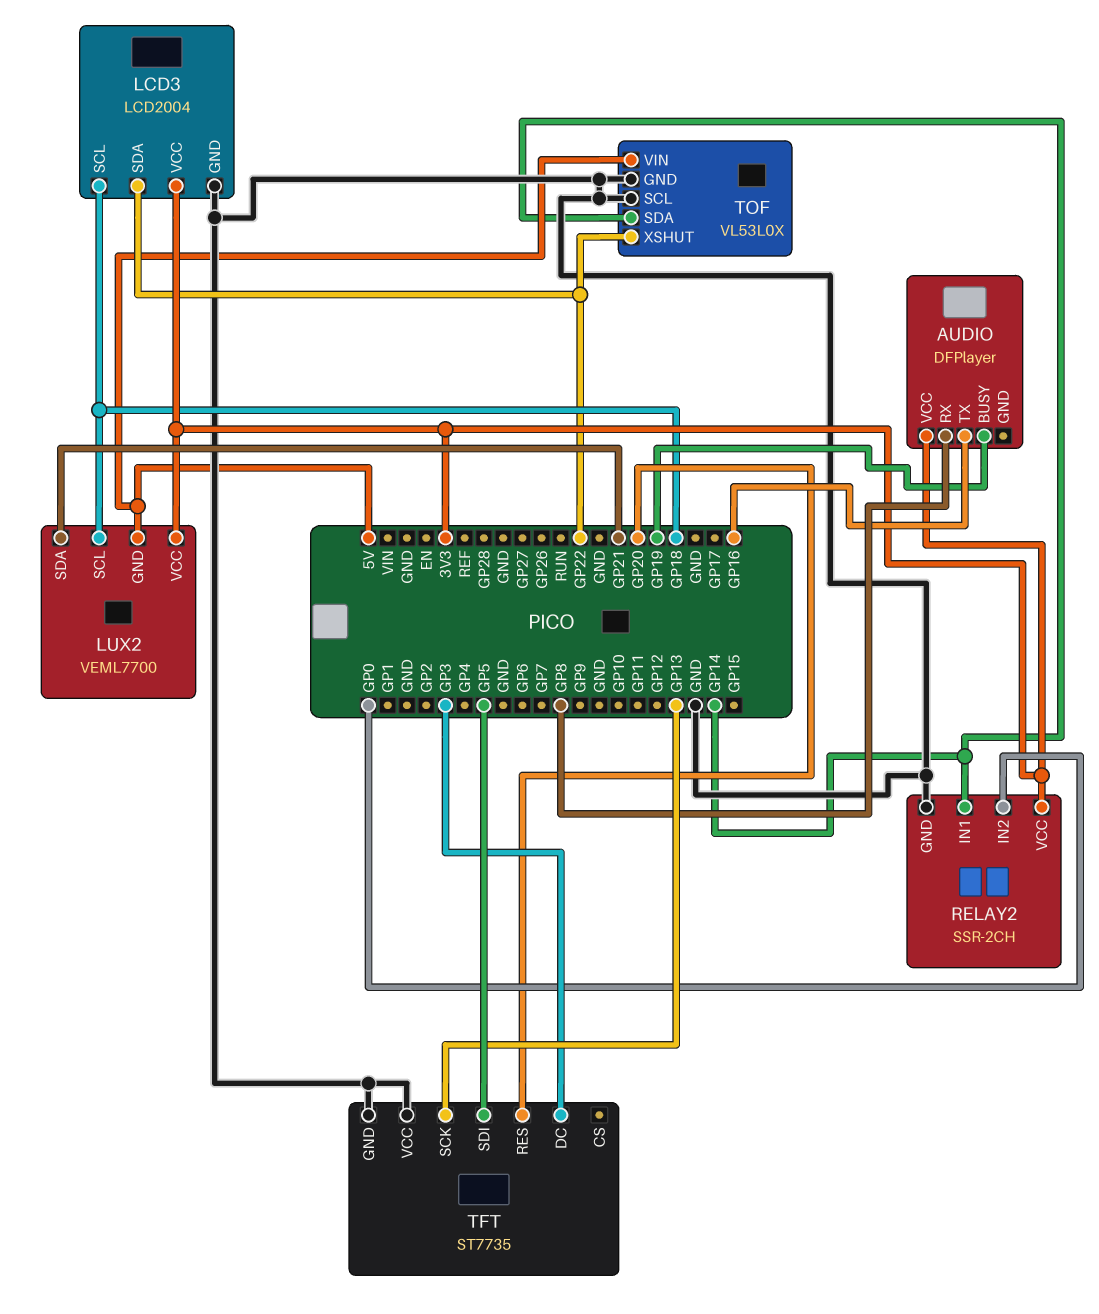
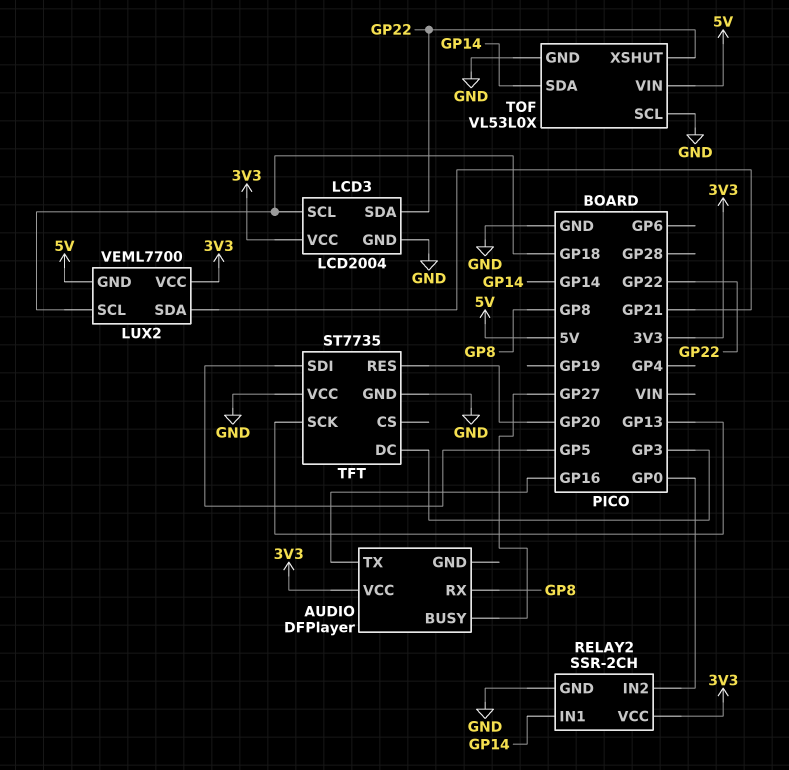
AUDIO pin BUSY: GP19 -> GP27

